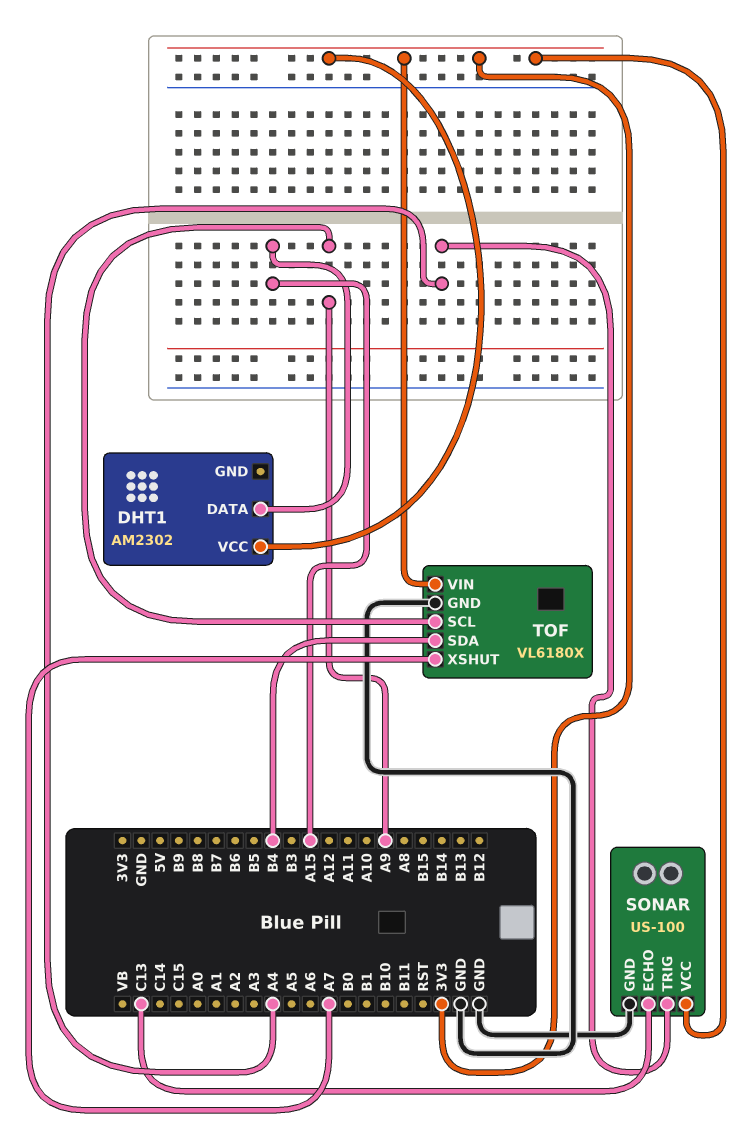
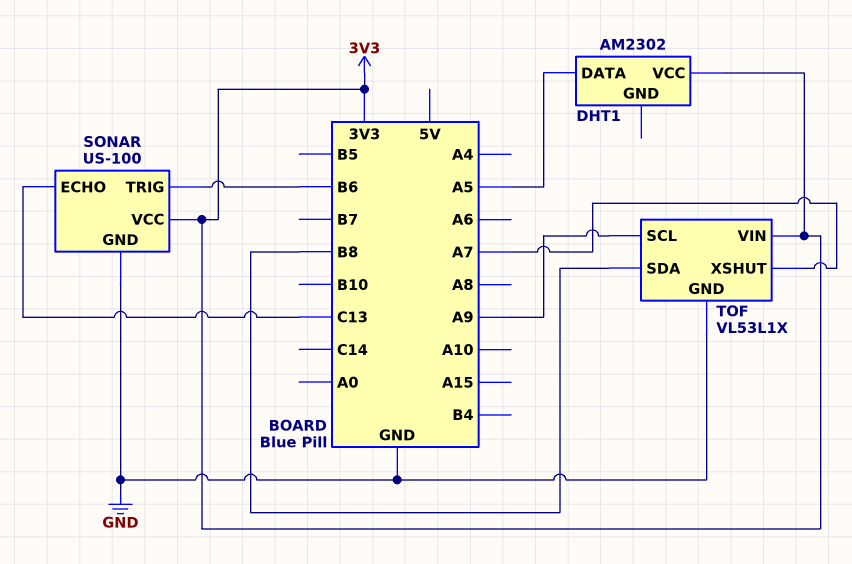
DHT1 pin DATA: A15 -> A5
SONAR pin TRIG: A4 -> B6
TOF: VL6180X -> VL53L1X
TOF pin SDA: B4 -> B8

